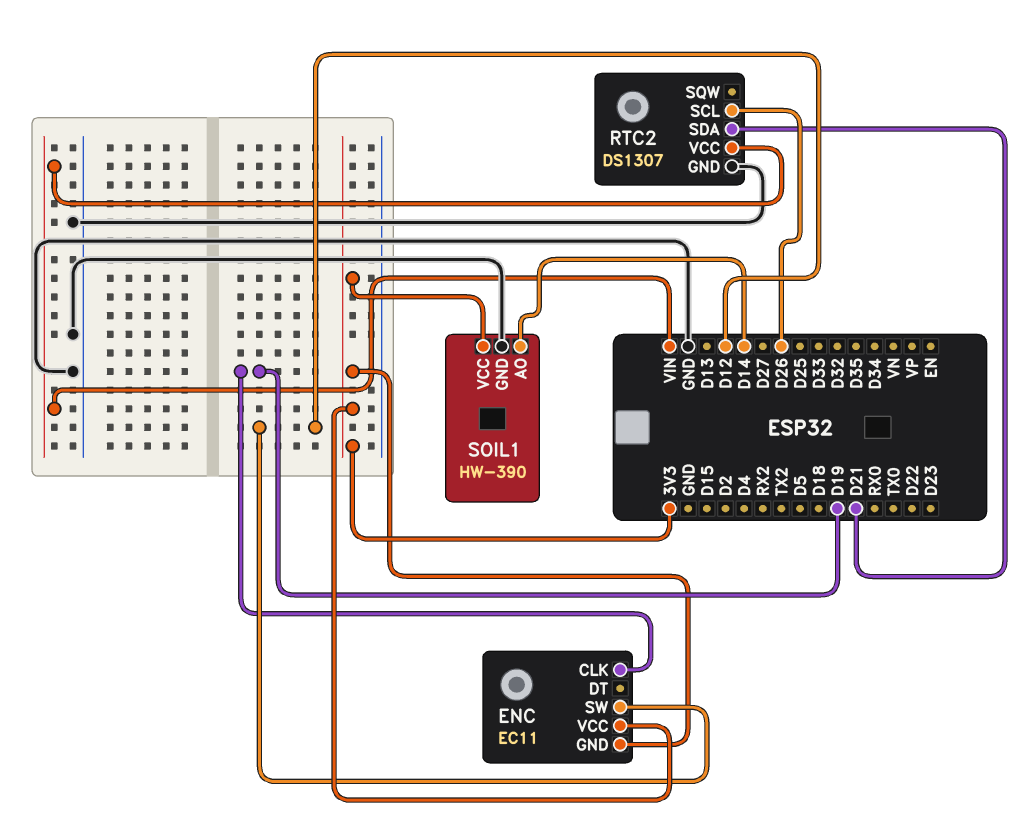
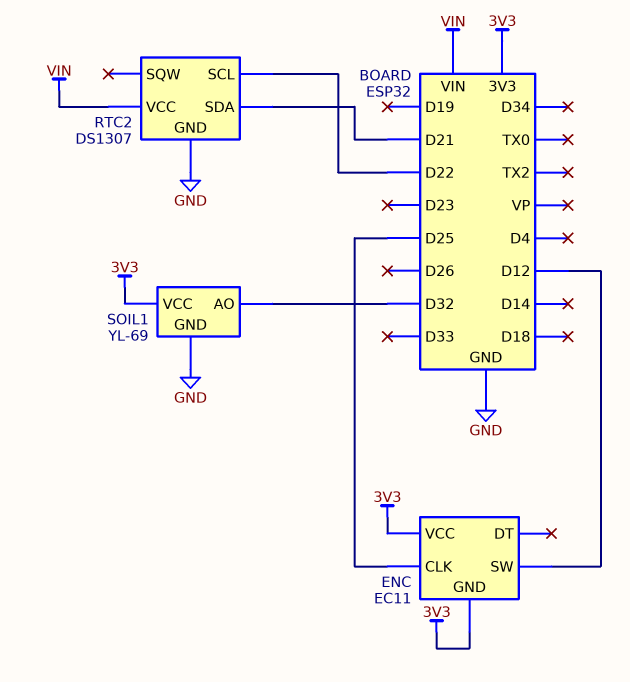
ENC pin CLK: D19 -> D25
RTC2 pin SCL: D26 -> D22
SOIL1: HW-390 -> YL-69
SOIL1 pin AO: D14 -> D32

